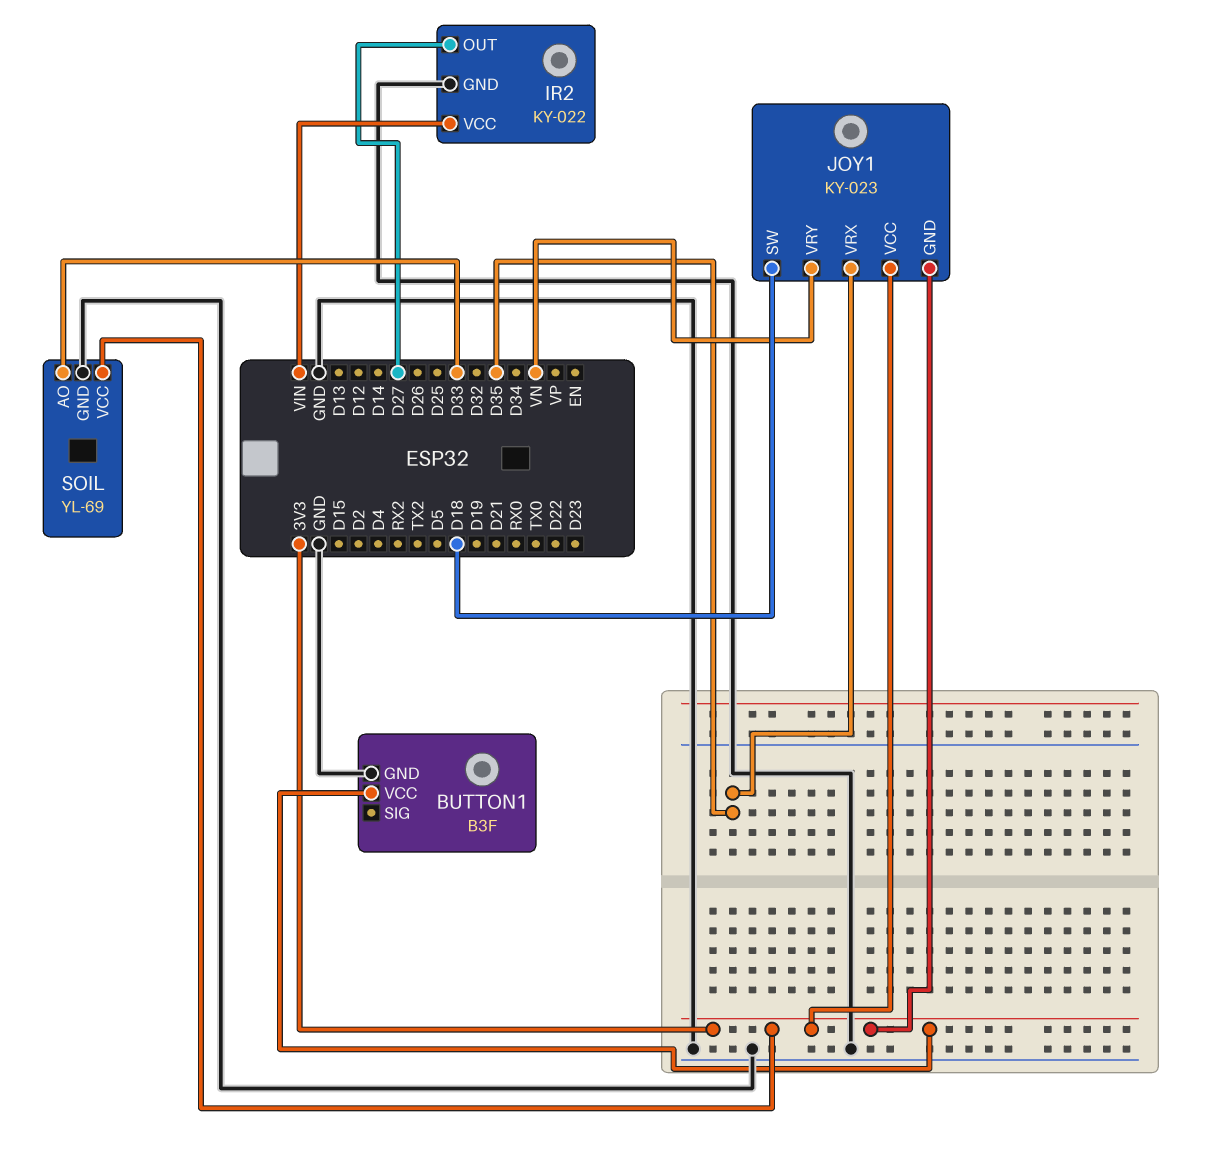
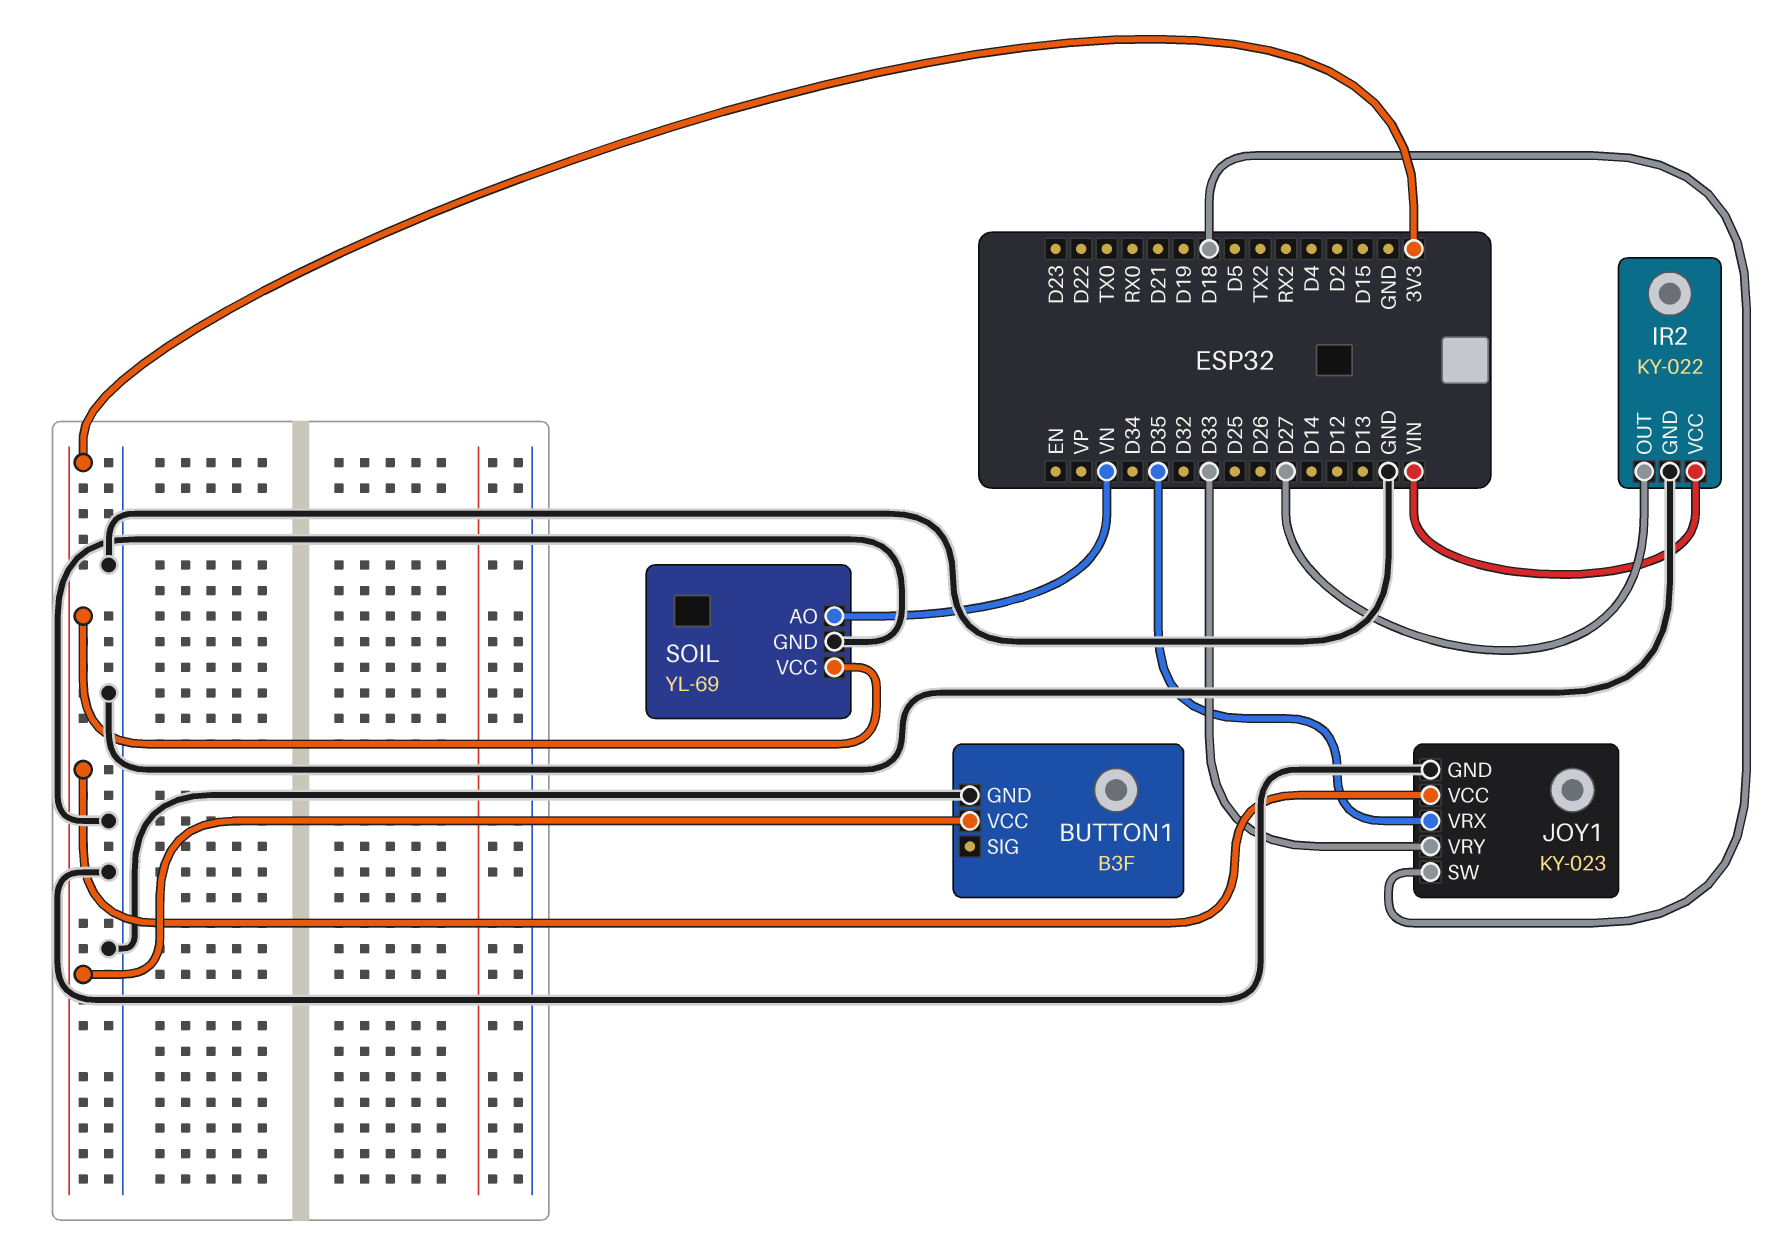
JOY1 pin GND: 3V3 -> GND
JOY1 pin VRY: VN -> D33
SOIL pin AO: D33 -> VN

